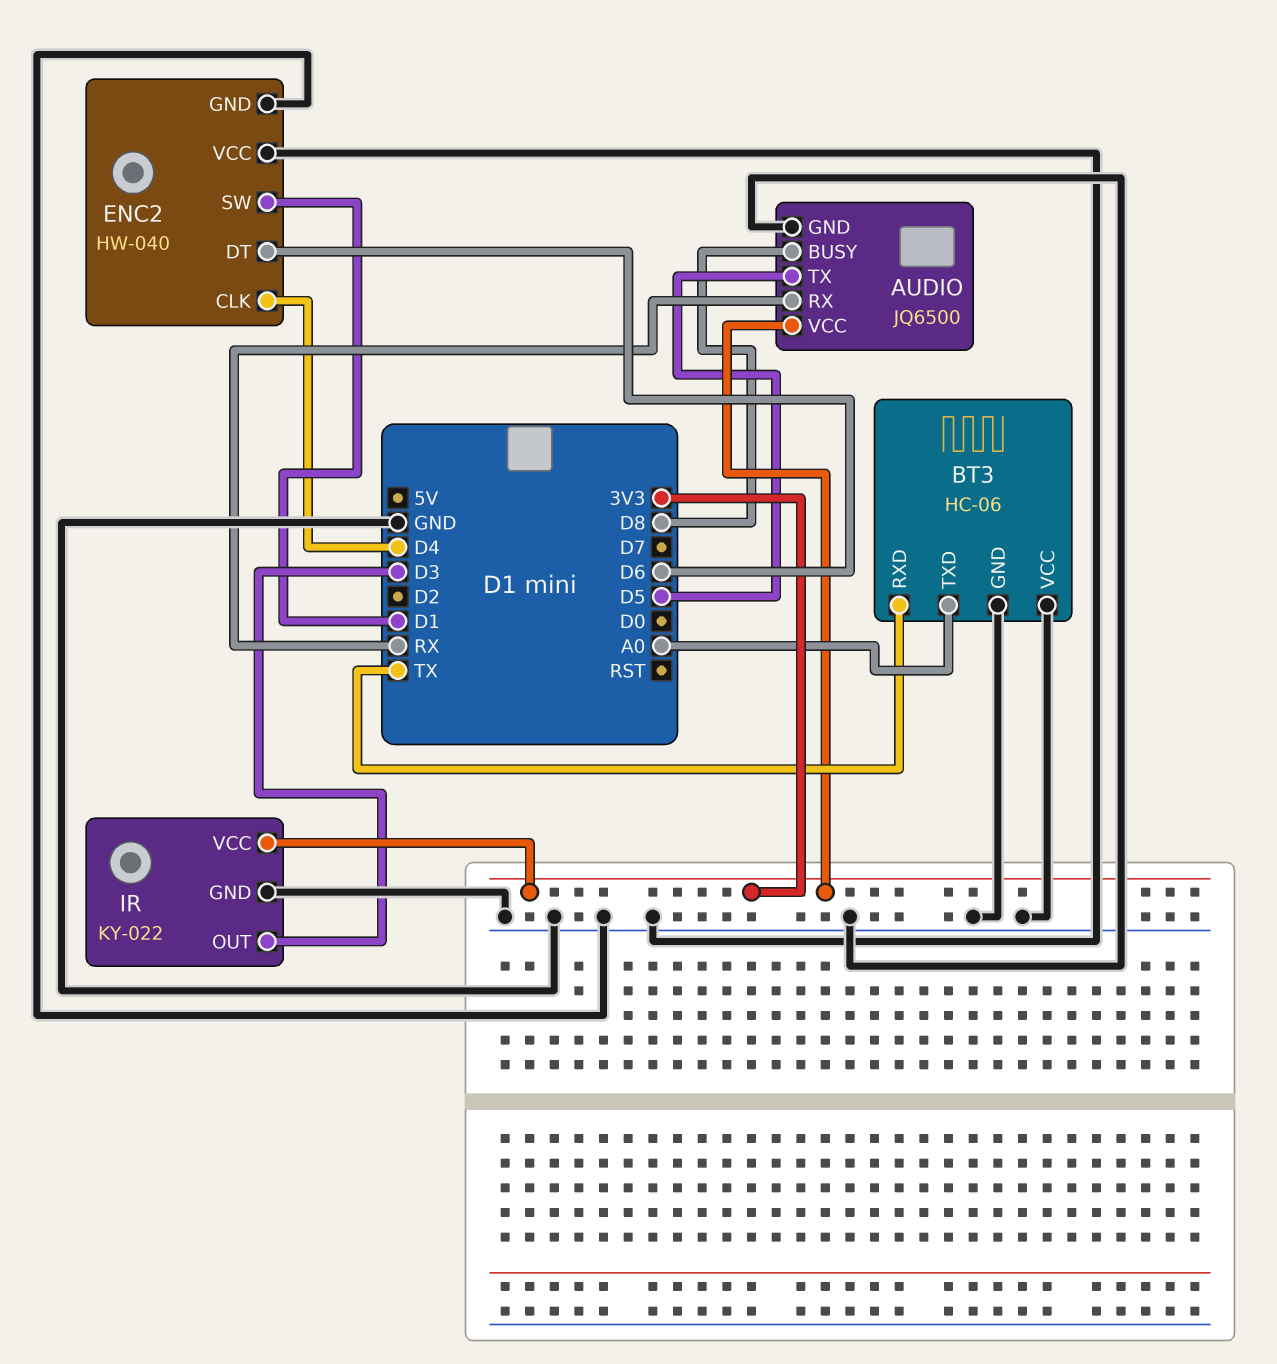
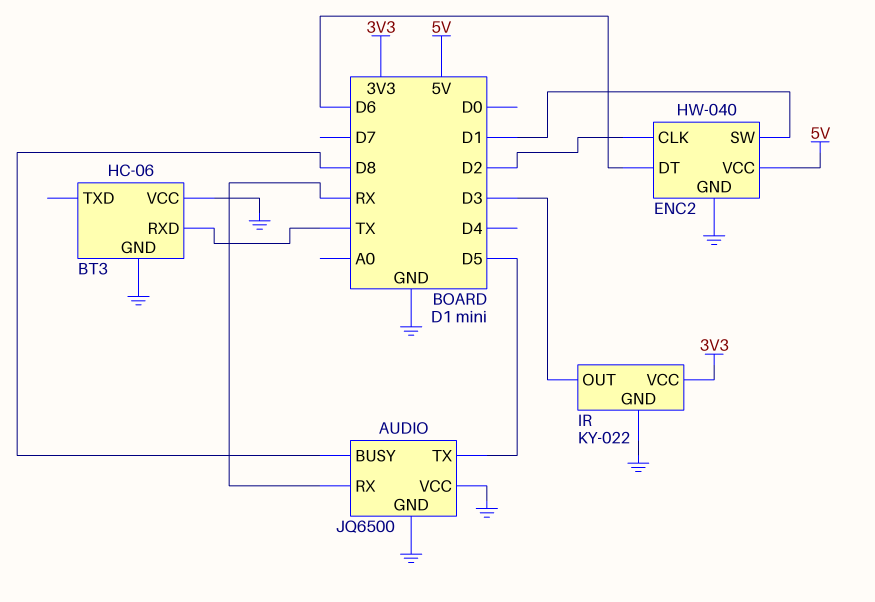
AUDIO pin VCC: 3V3 -> GND
BT3 pin TXD: A0 -> none
ENC2 pin CLK: D4 -> D2
ENC2 pin VCC: GND -> 5V

